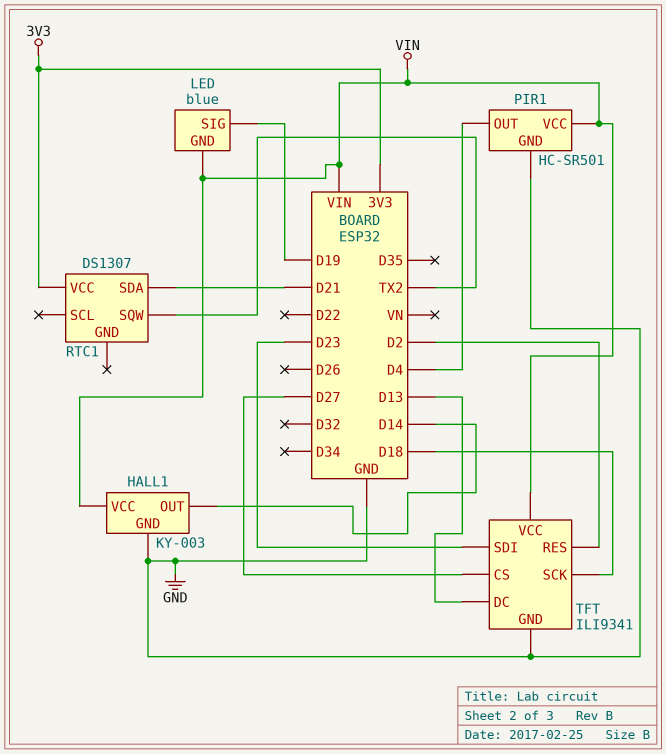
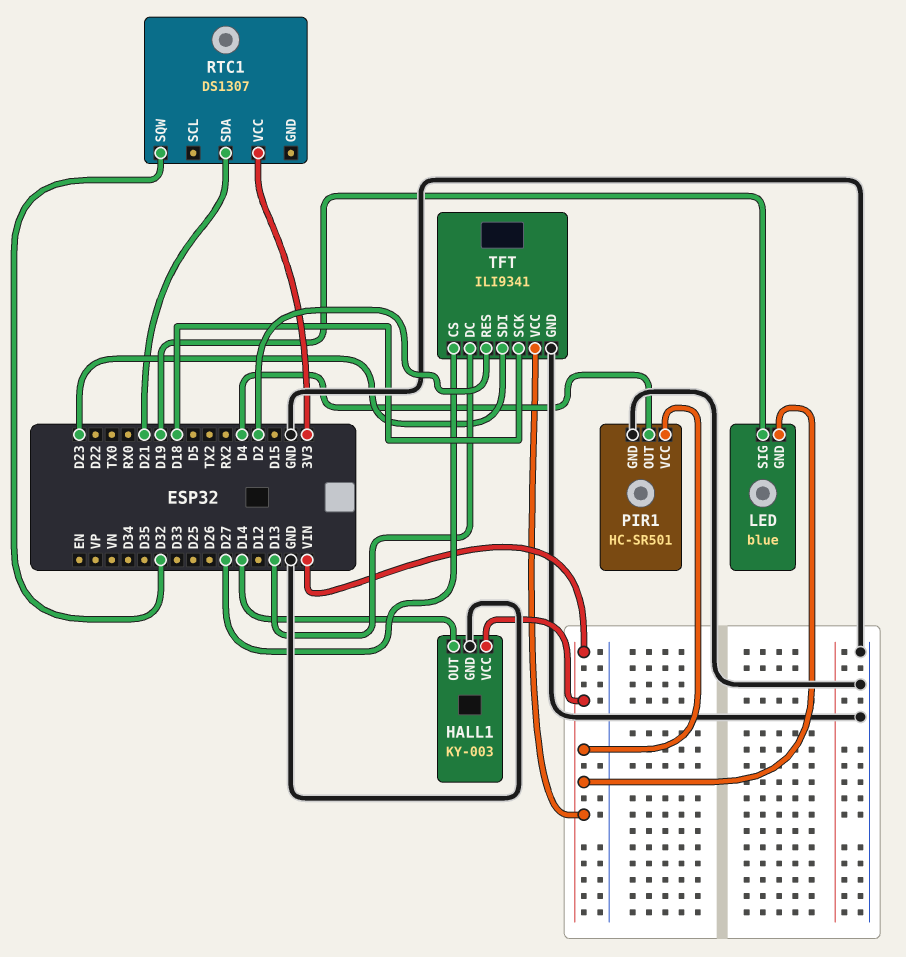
RTC1 pin SQW: TX2 -> D32

